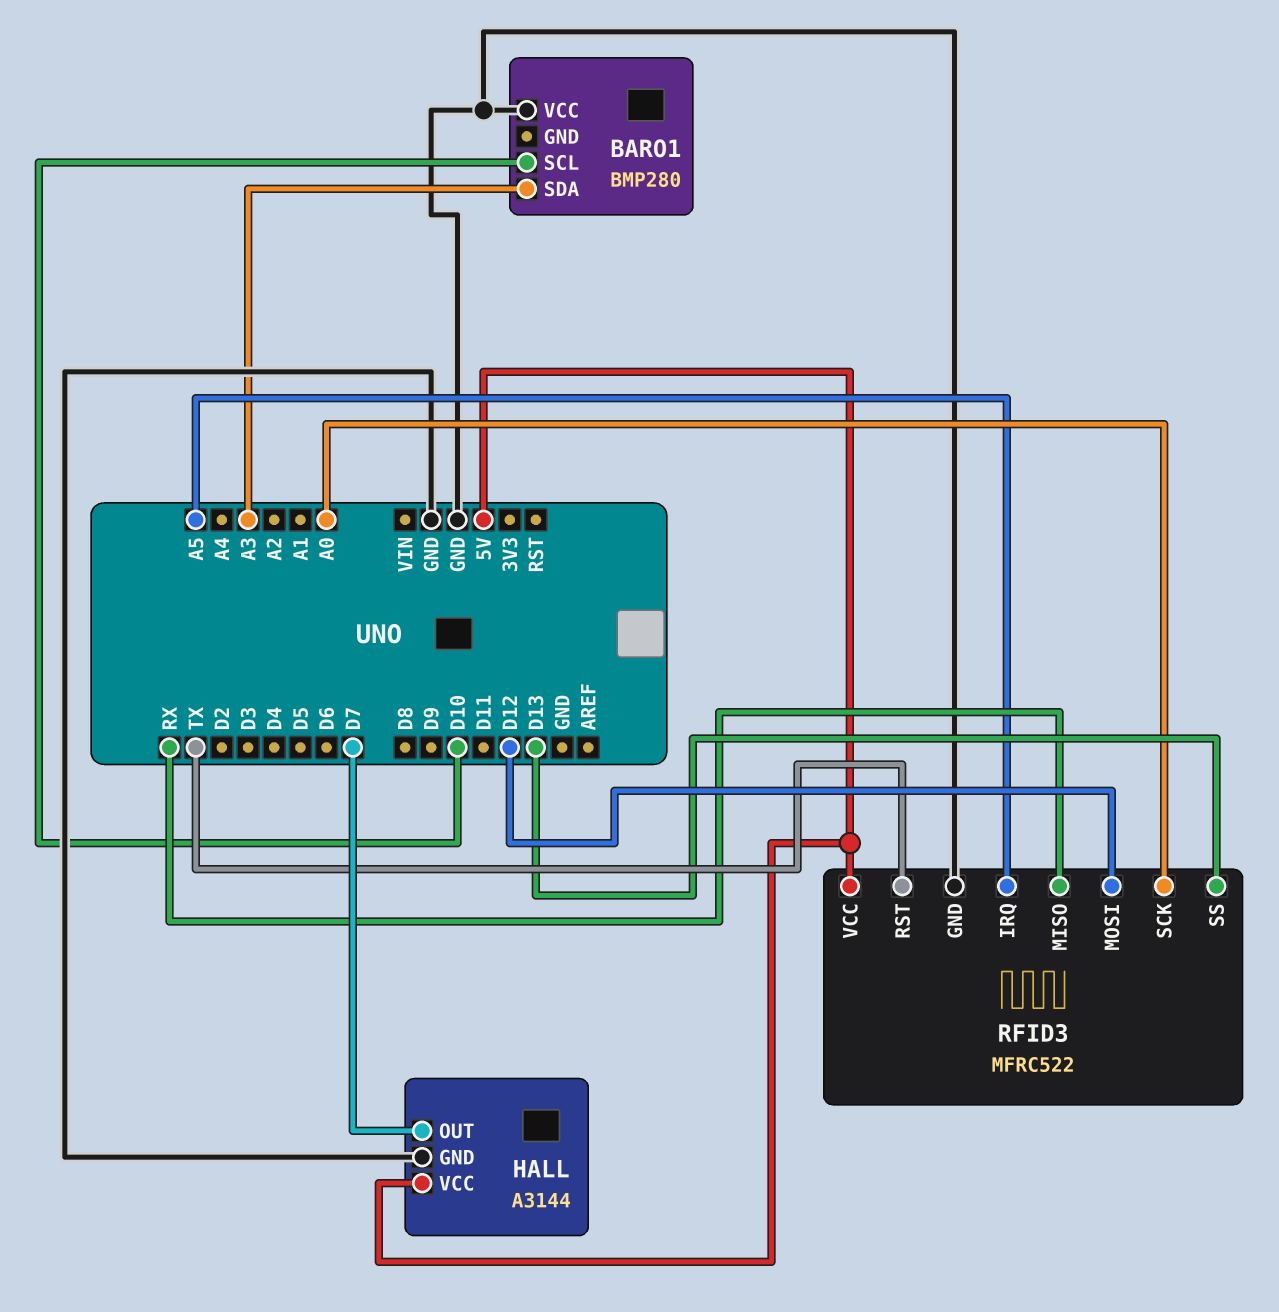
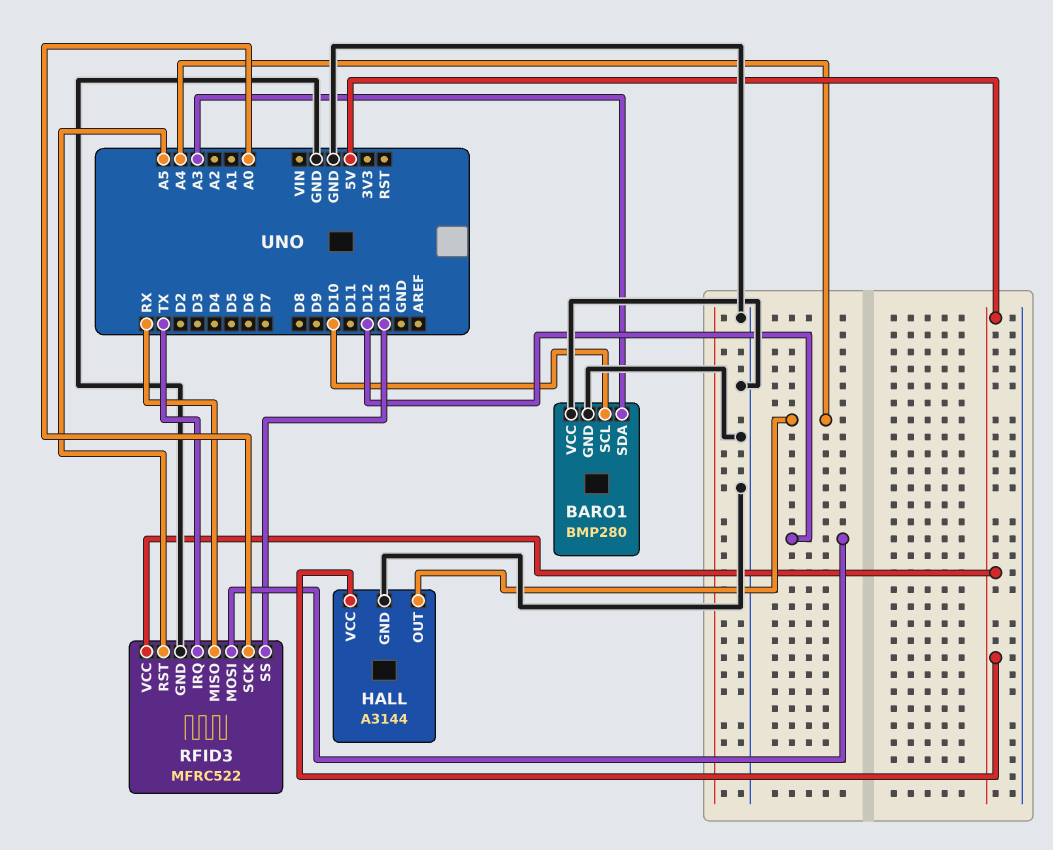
BARO1 pin GND: none -> GND
HALL pin OUT: D7 -> A4
RFID3 pin IRQ: A5 -> TX
RFID3 pin RST: TX -> A5

